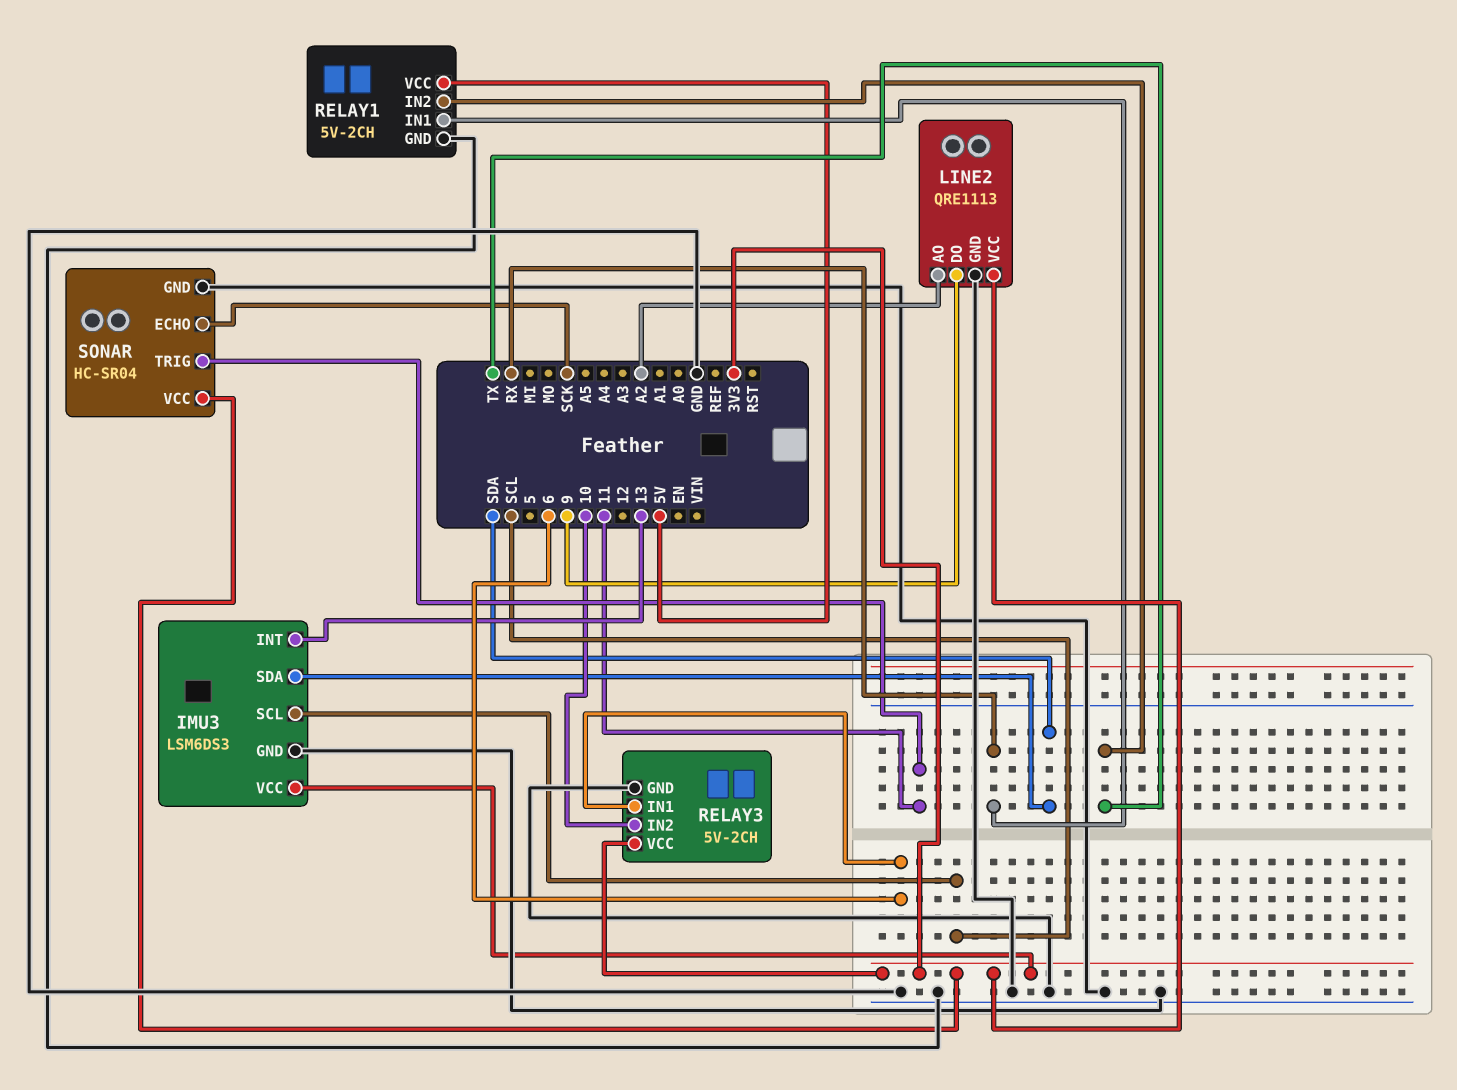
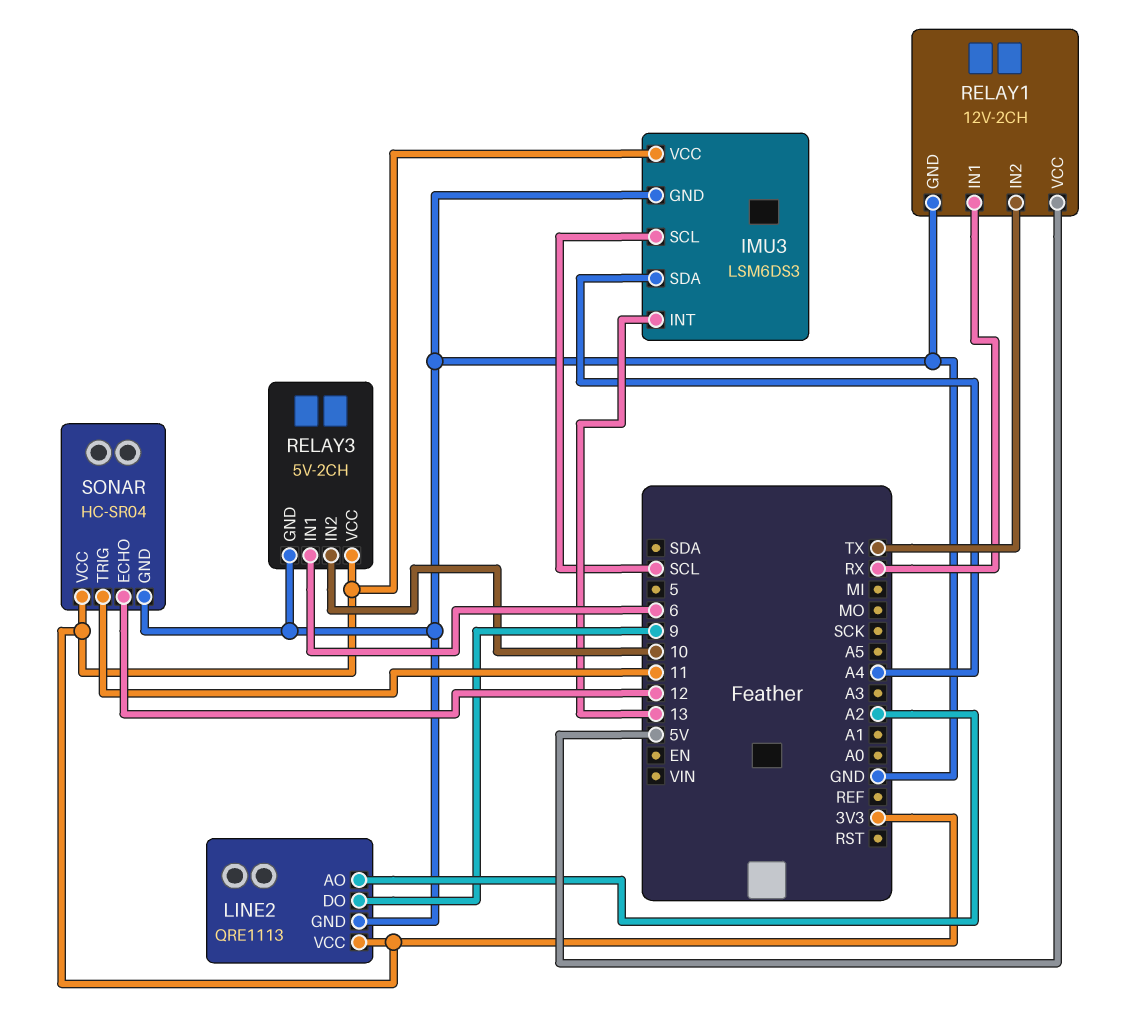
IMU3 pin SDA: SDA -> A4
RELAY1: 5V-2CH -> 12V-2CH
SONAR pin ECHO: SCK -> 12

